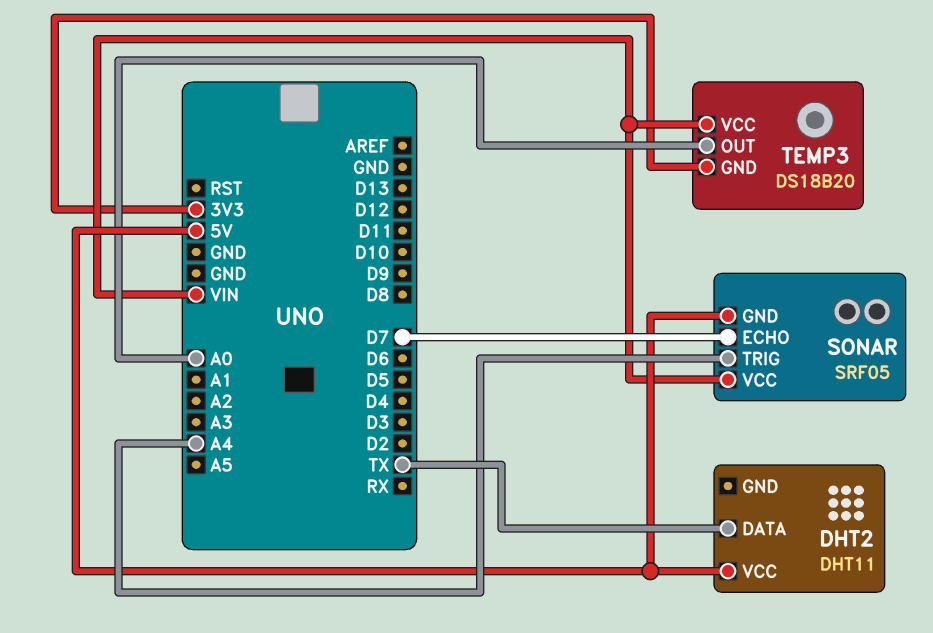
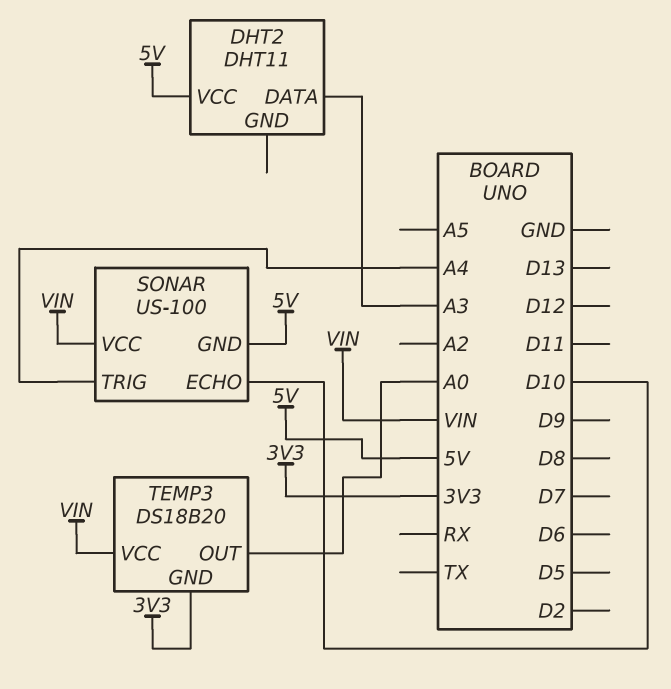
DHT2 pin DATA: TX -> A3
SONAR: SRF05 -> US-100
SONAR pin ECHO: D7 -> D10

